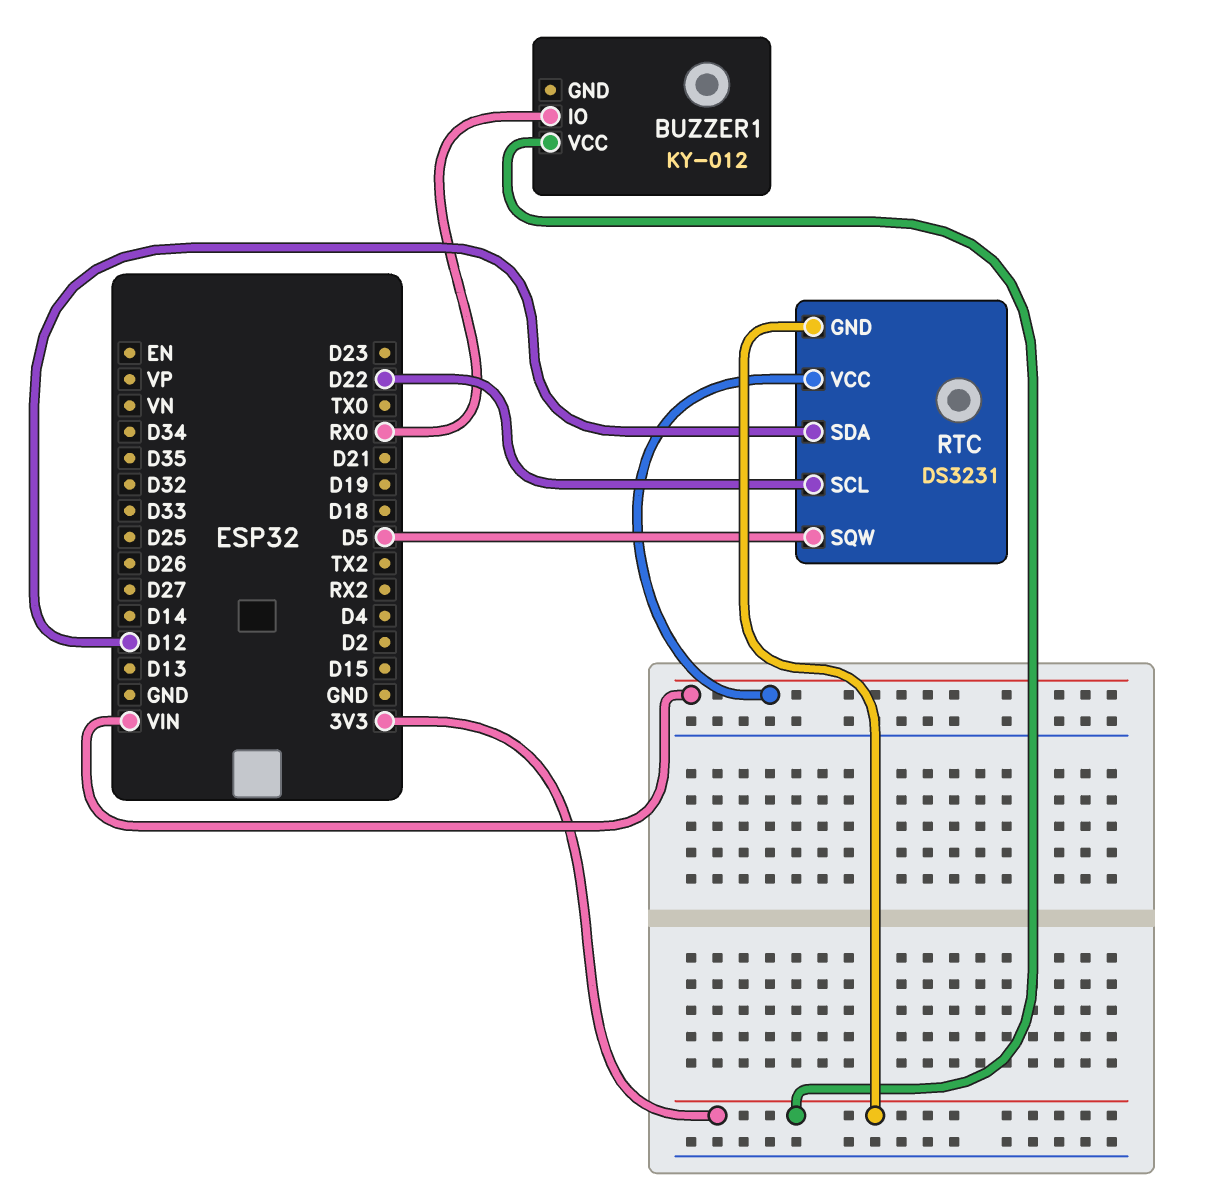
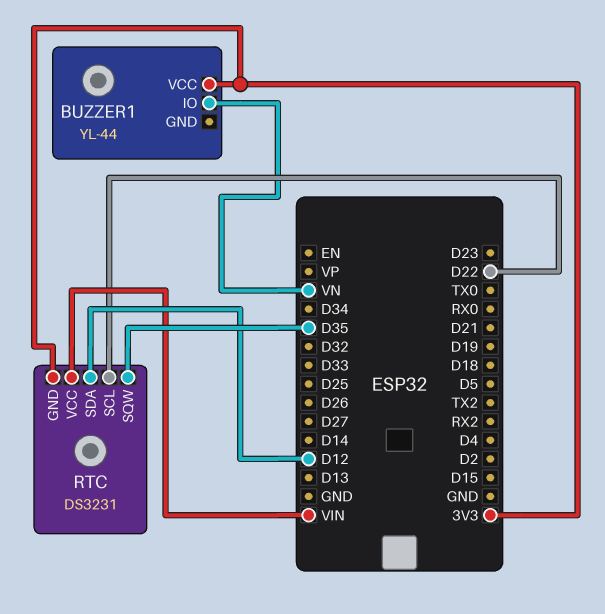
BUZZER1: KY-012 -> YL-44
BUZZER1 pin IO: RX0 -> VN
RTC pin SQW: D5 -> D35

